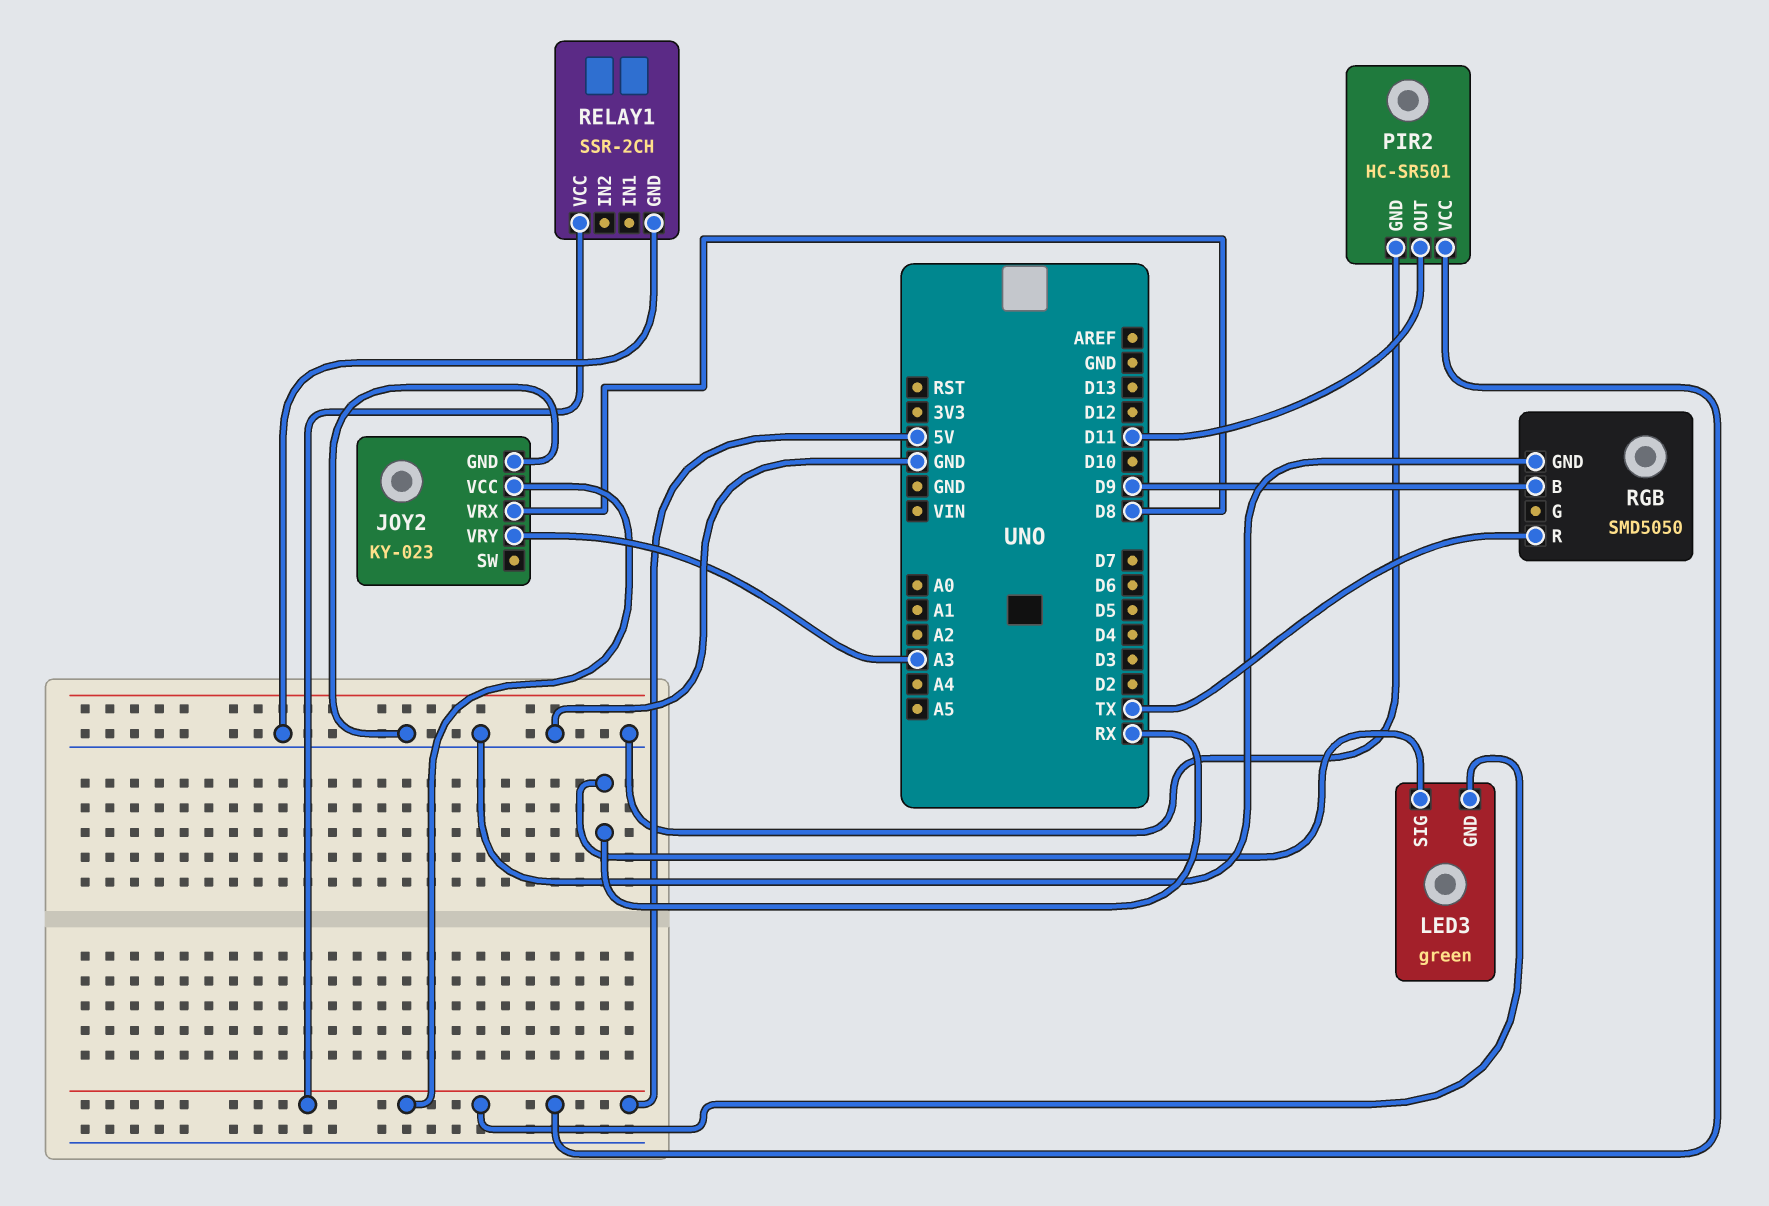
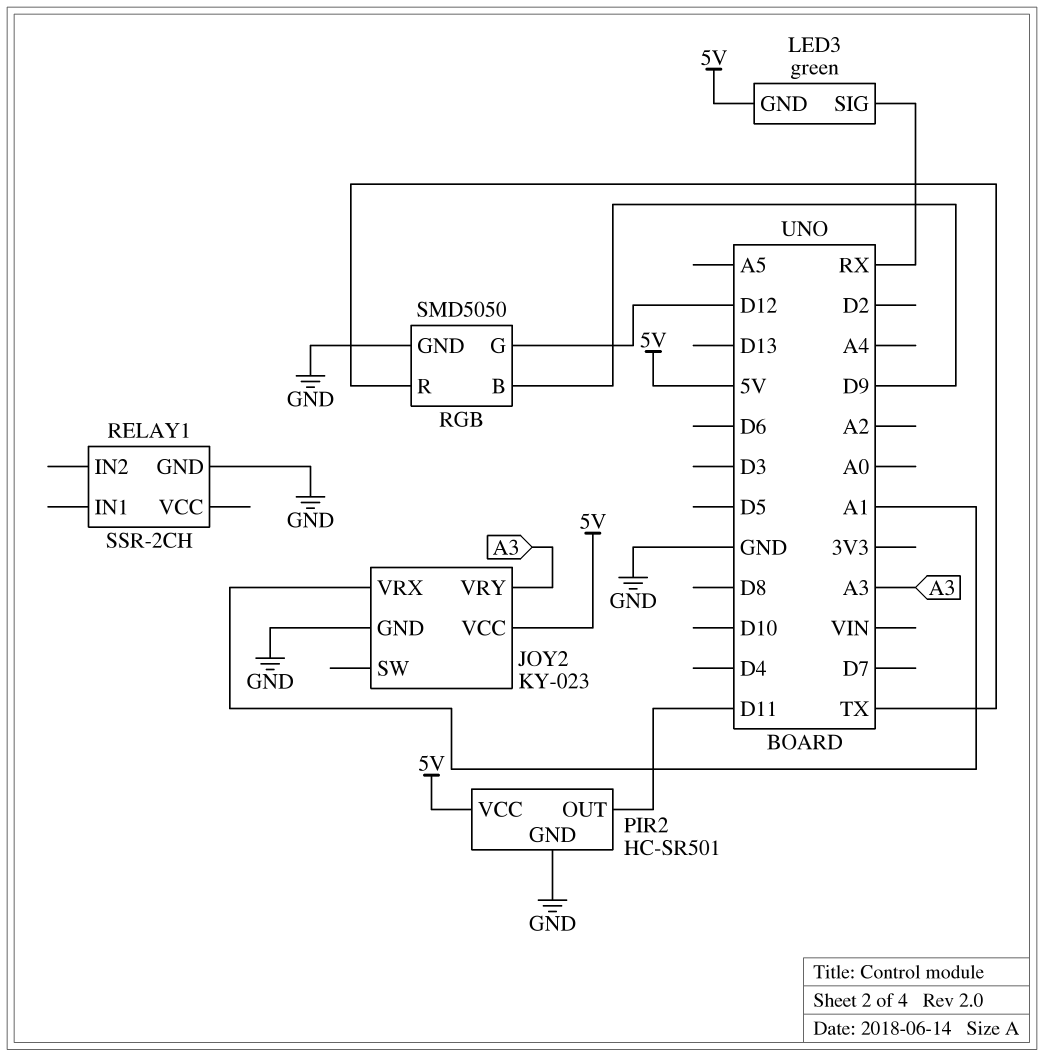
JOY2 pin VRX: D8 -> A1
RELAY1 pin VCC: 5V -> none
RGB pin G: none -> D12

